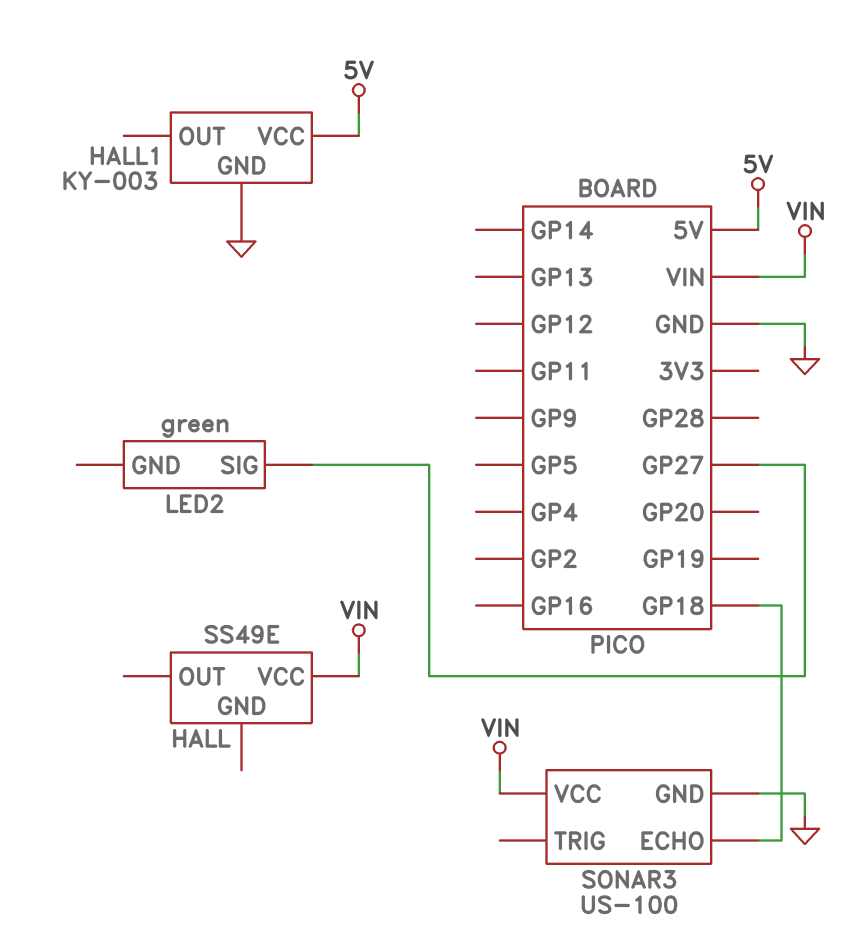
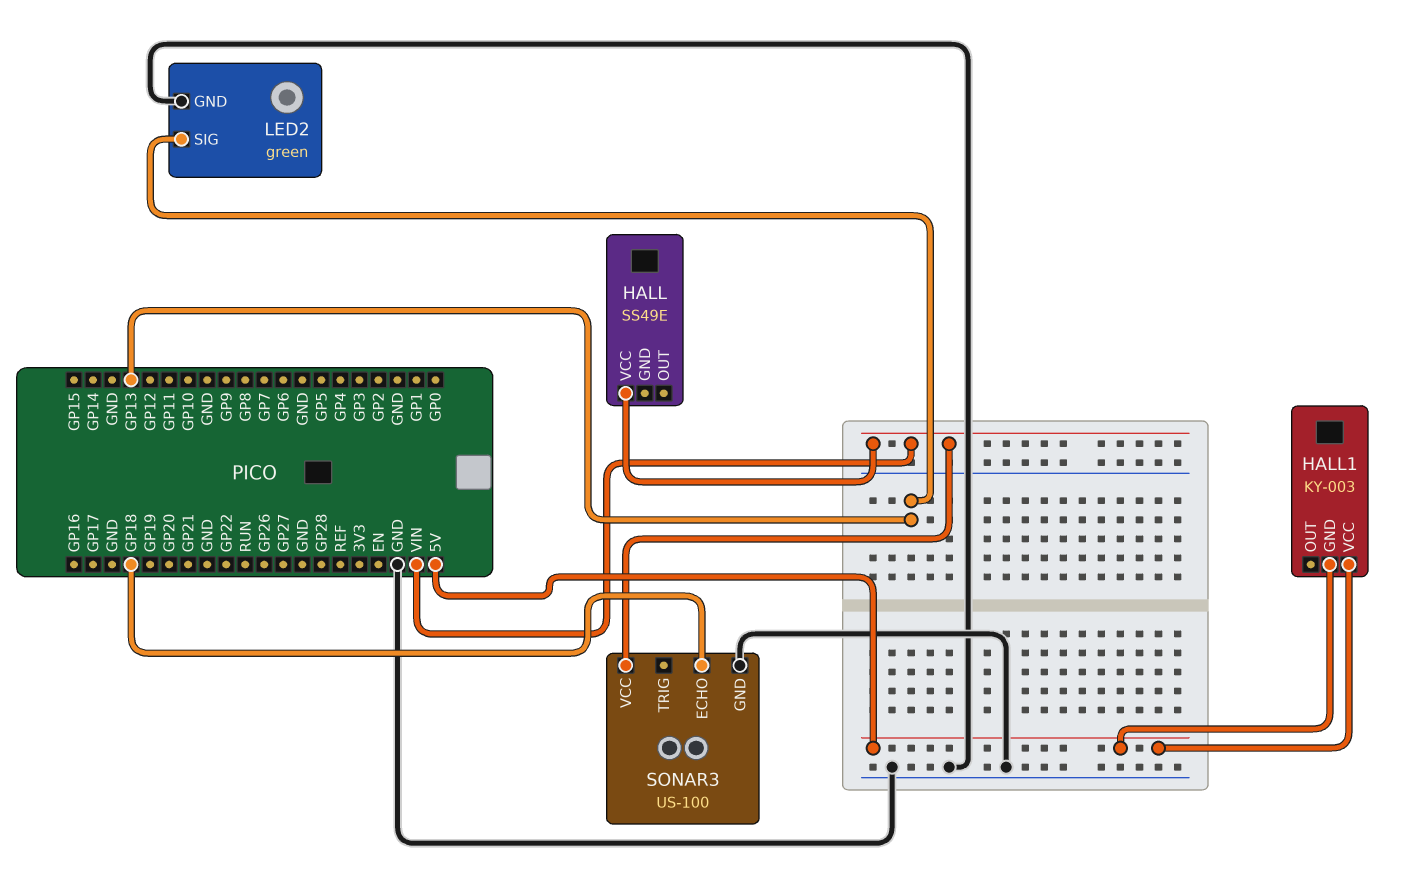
HALL1 pin GND: GND -> 5V
LED2 pin GND: none -> GND
LED2 pin SIG: GP27 -> GP13

